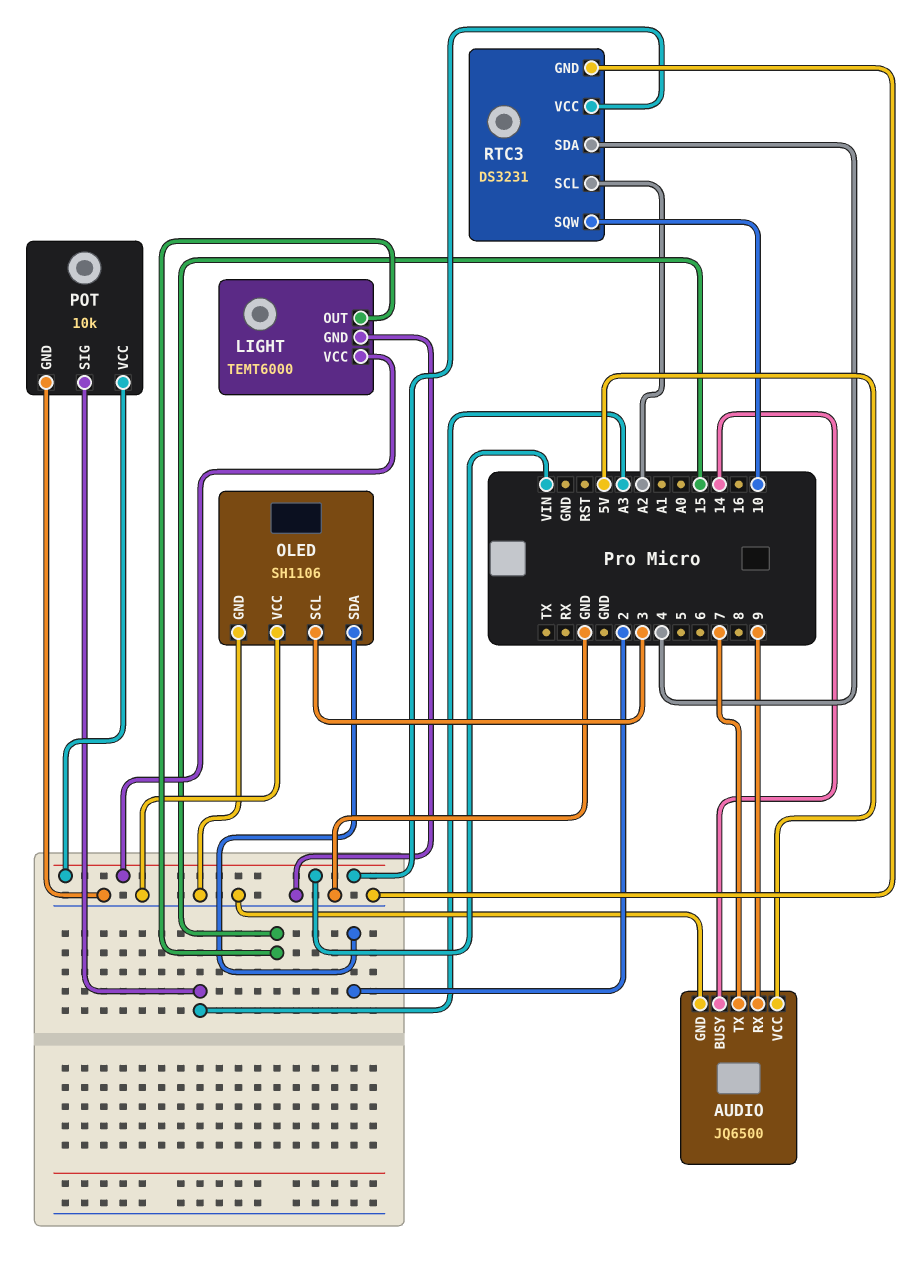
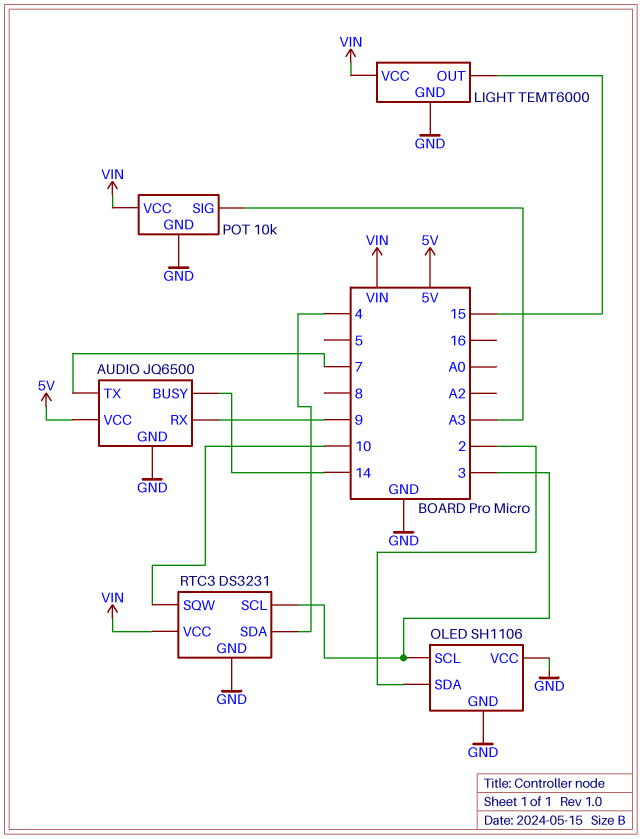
RTC3 pin SCL: A2 -> 3

